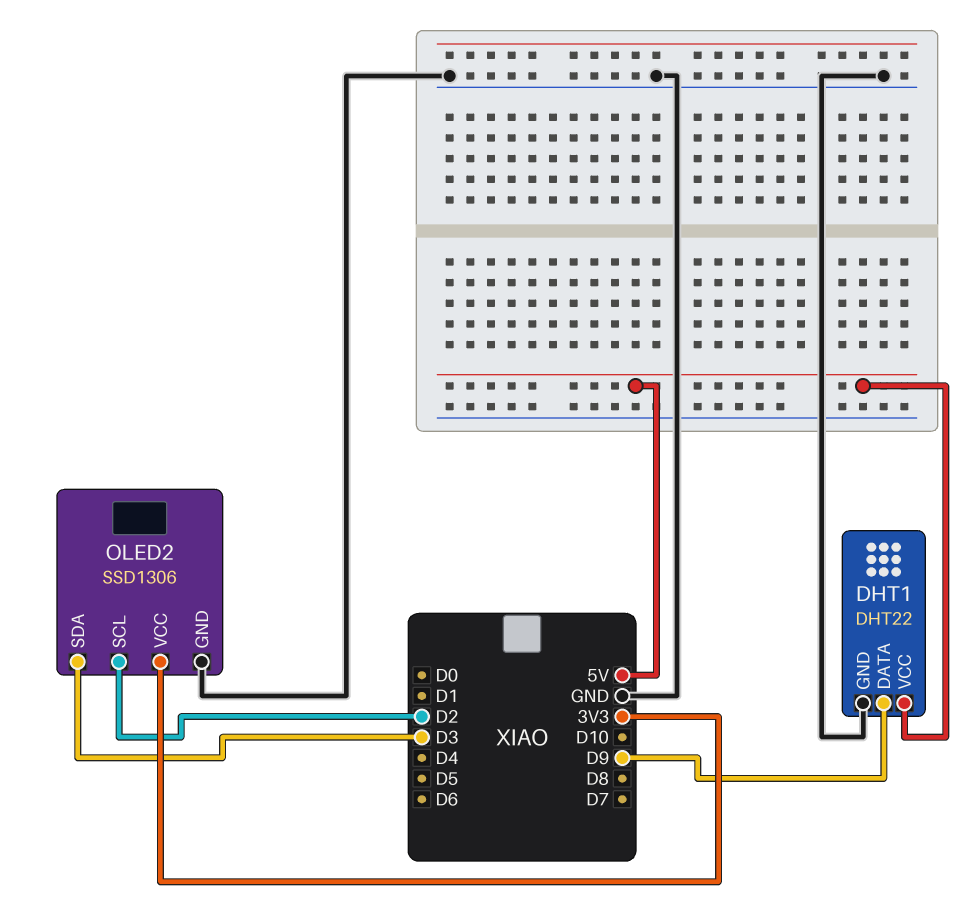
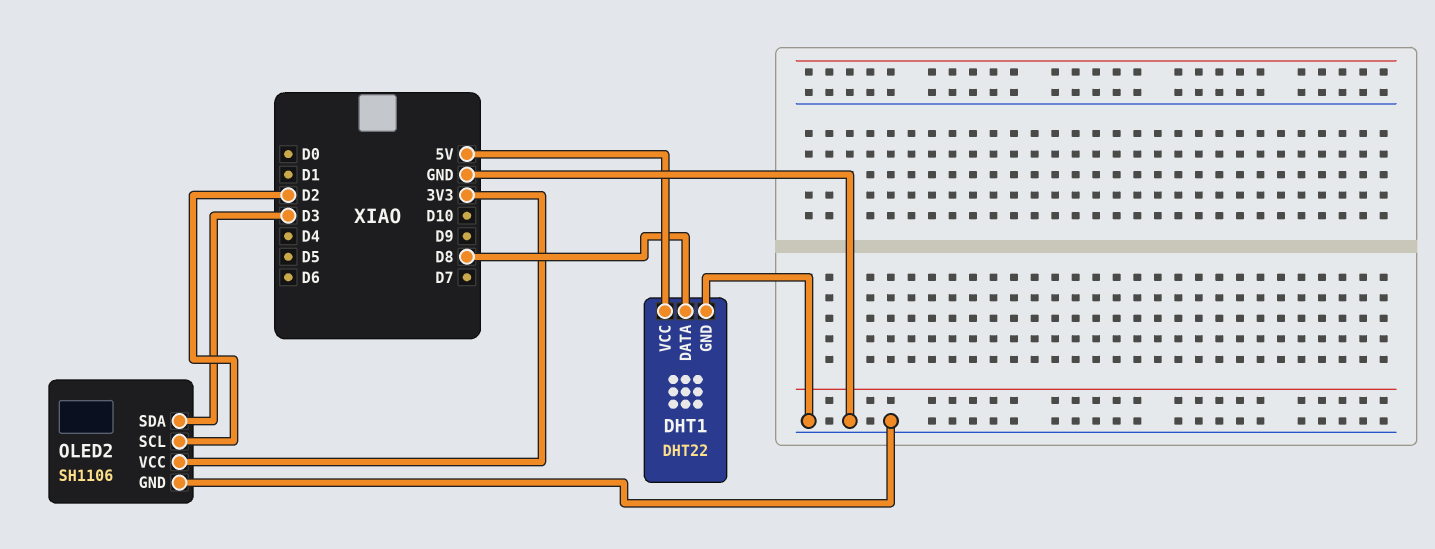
DHT1 pin DATA: D9 -> D8
OLED2: SSD1306 -> SH1106

